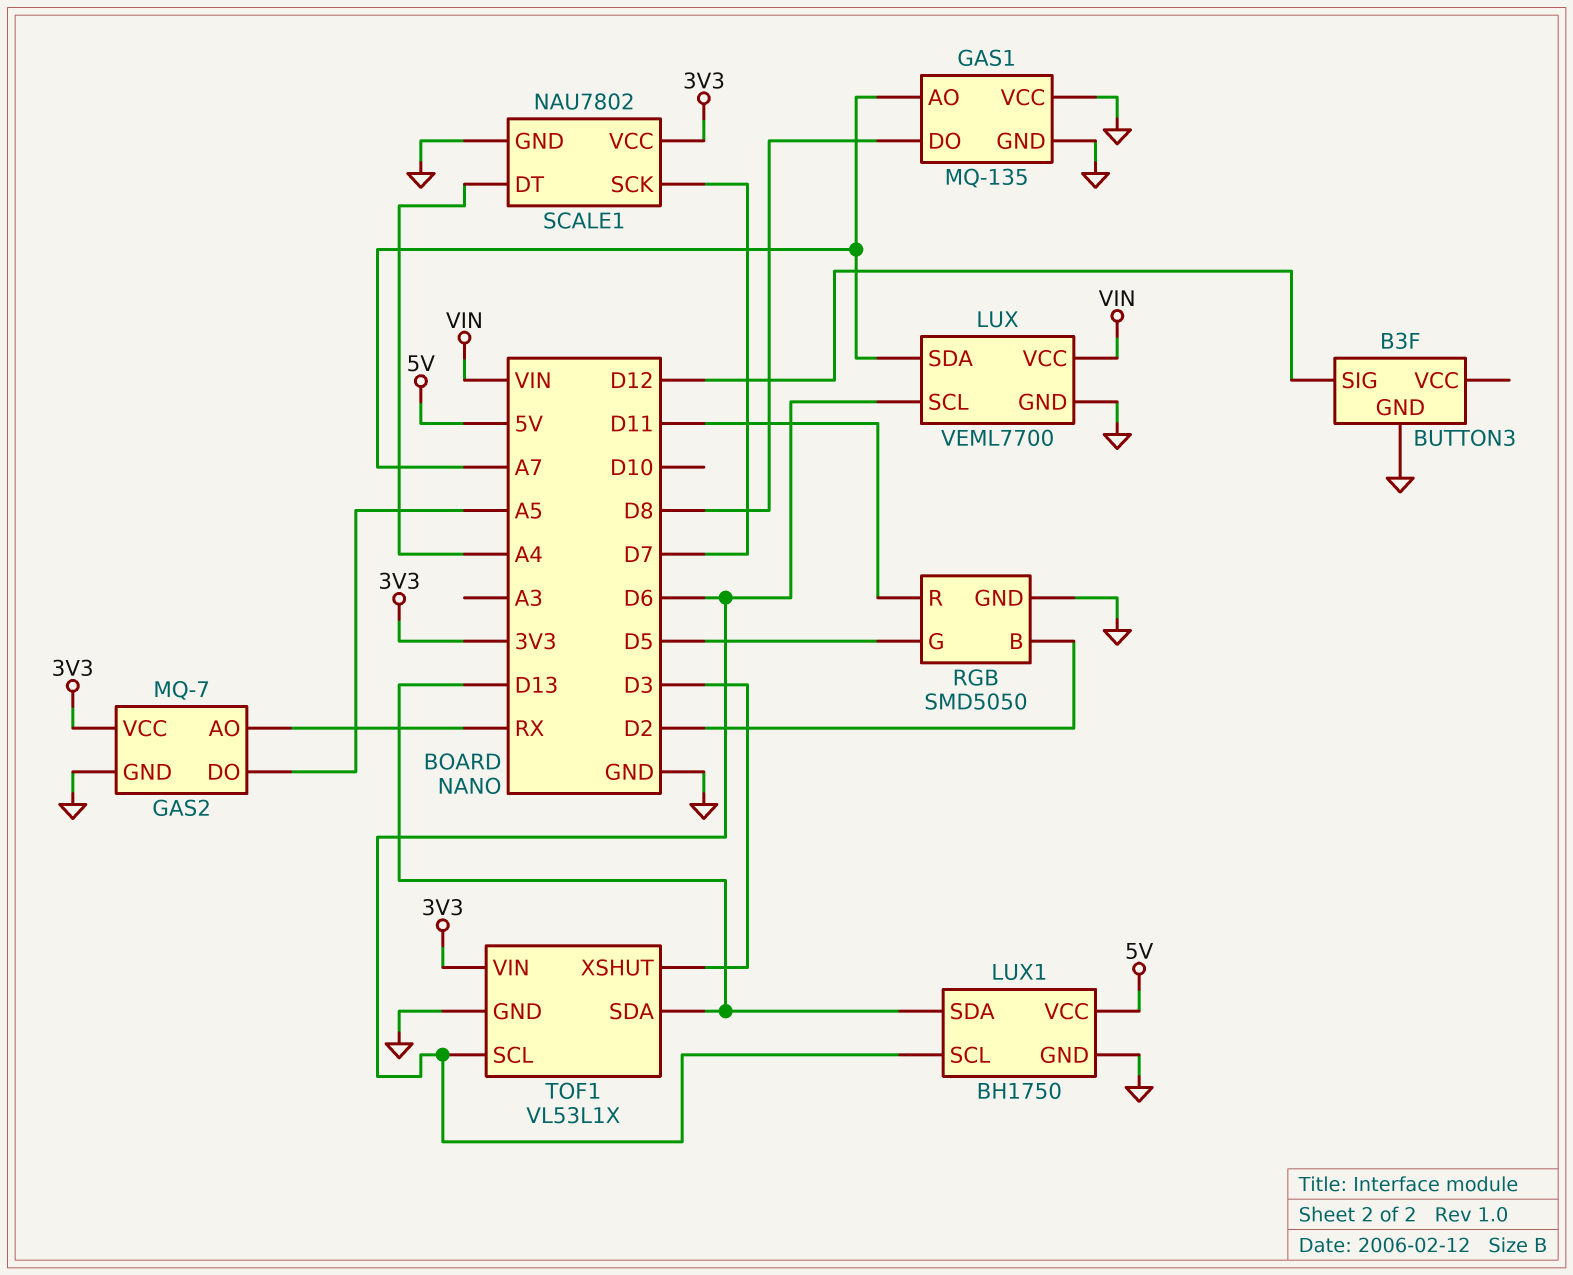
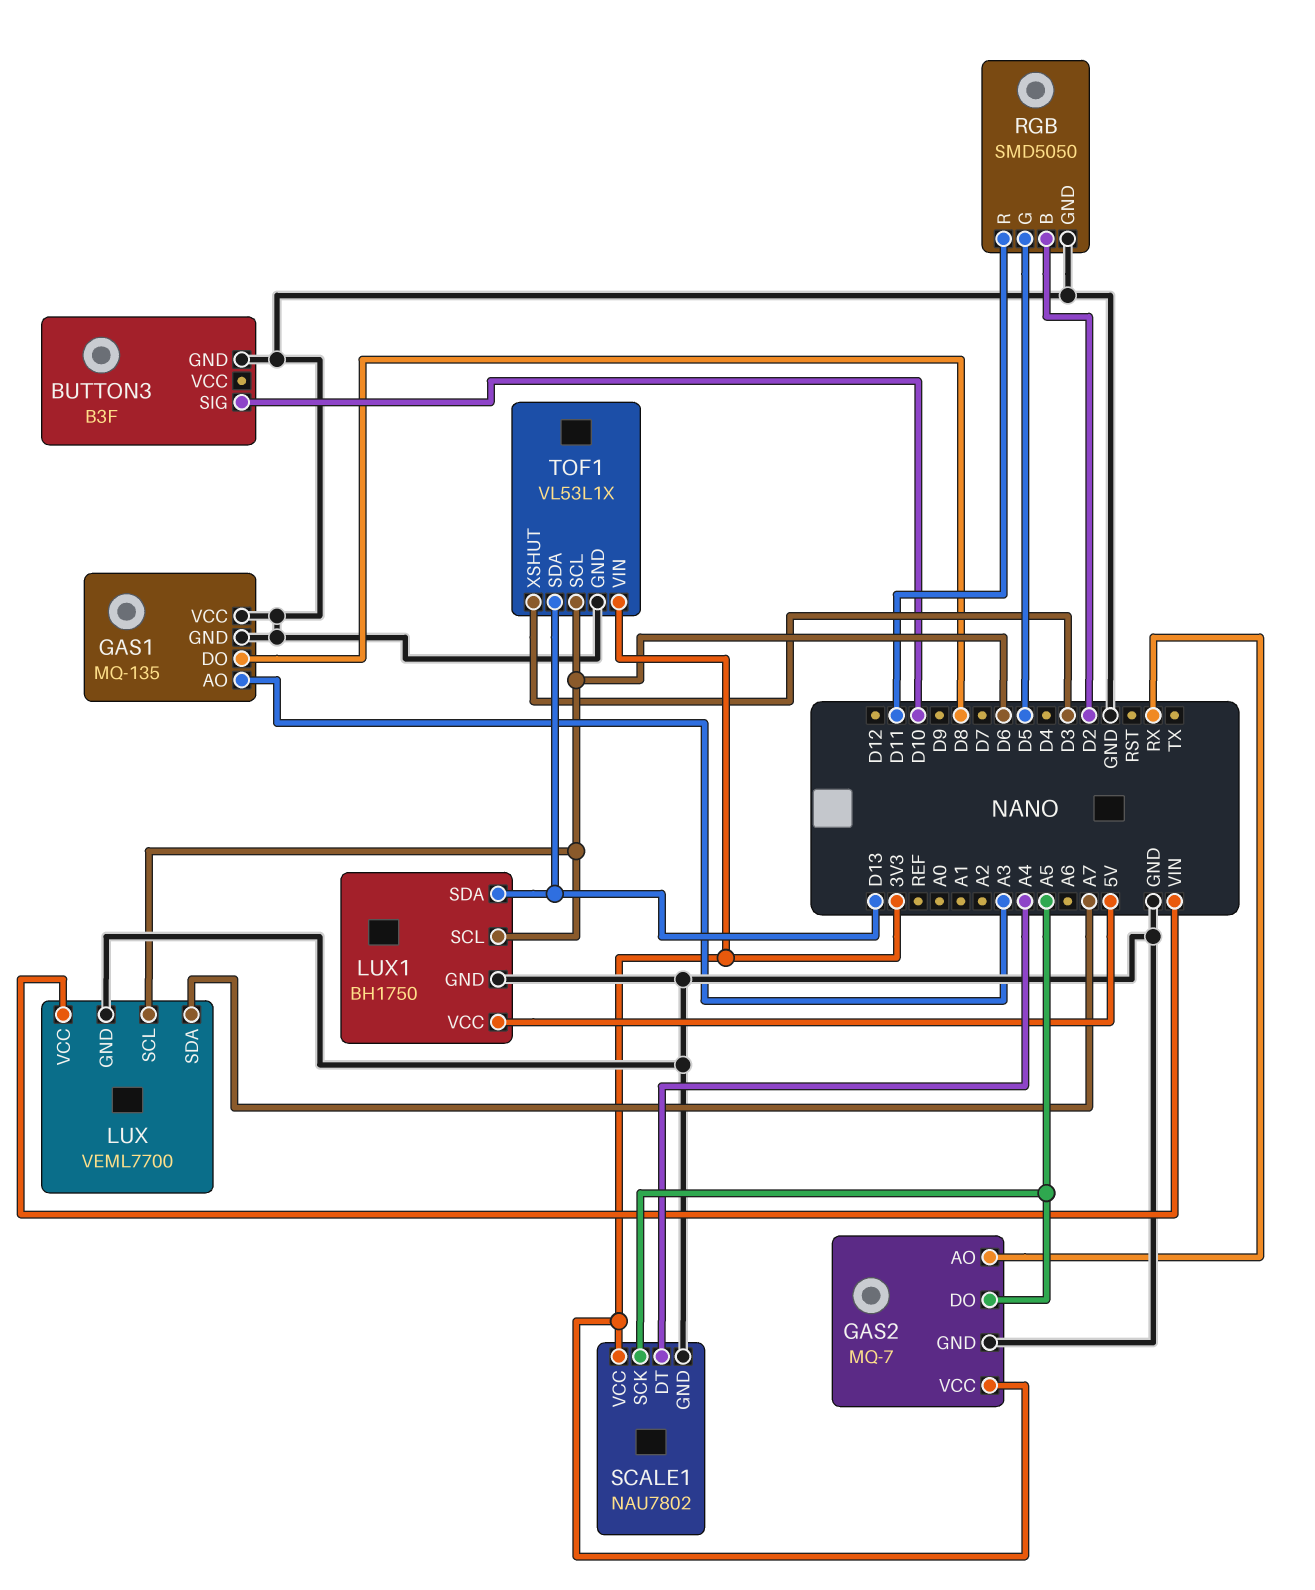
BUTTON3 pin SIG: D12 -> D10
GAS1 pin AO: A7 -> A3
SCALE1 pin SCK: D7 -> A5

